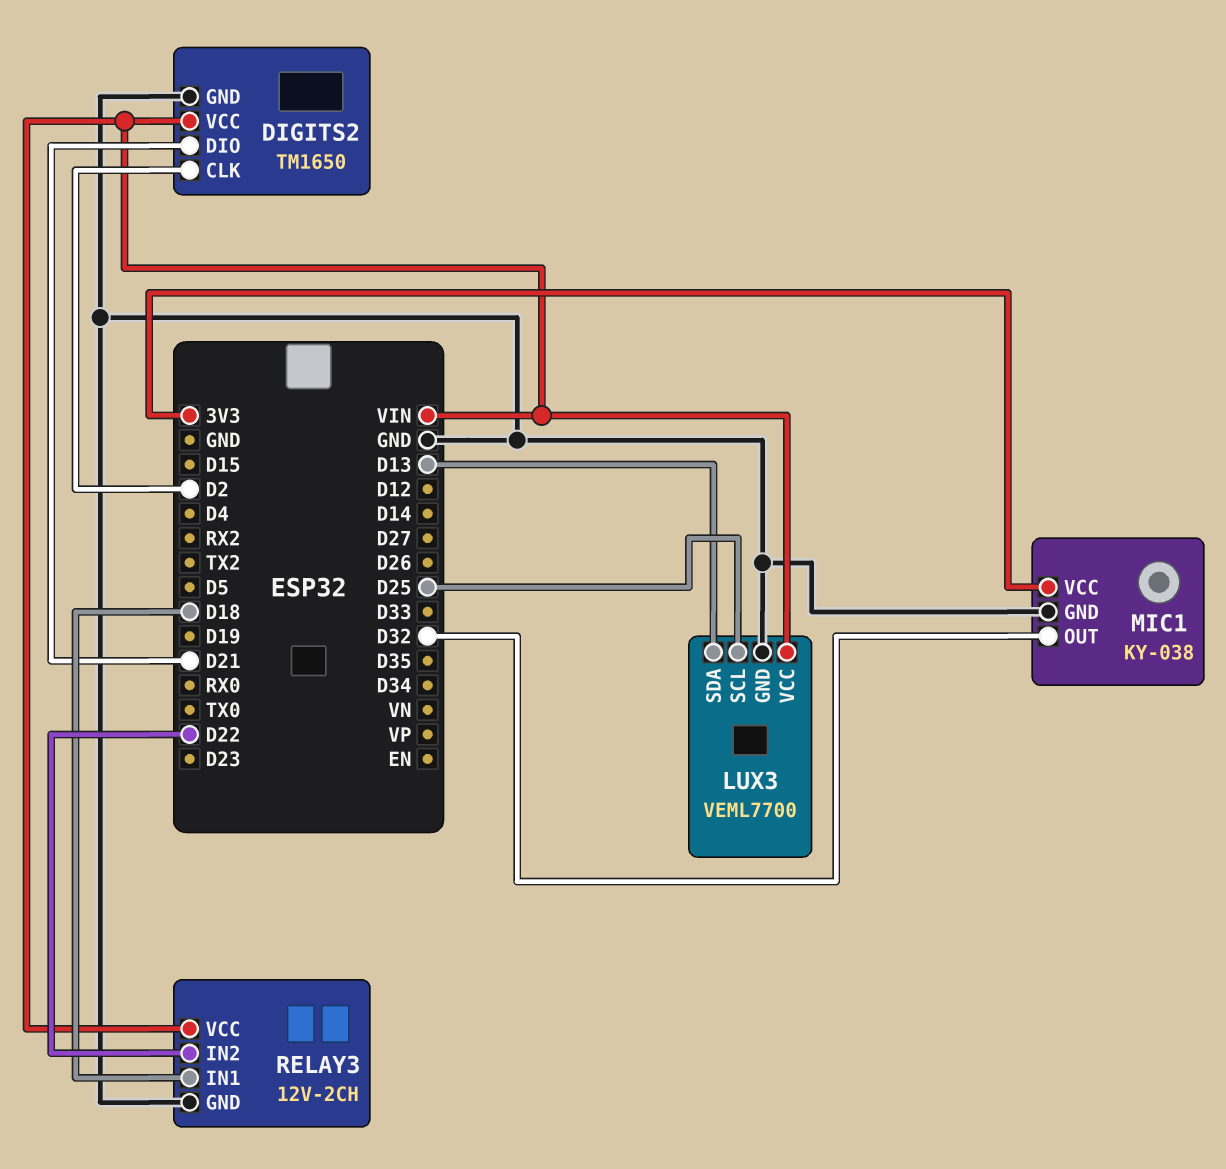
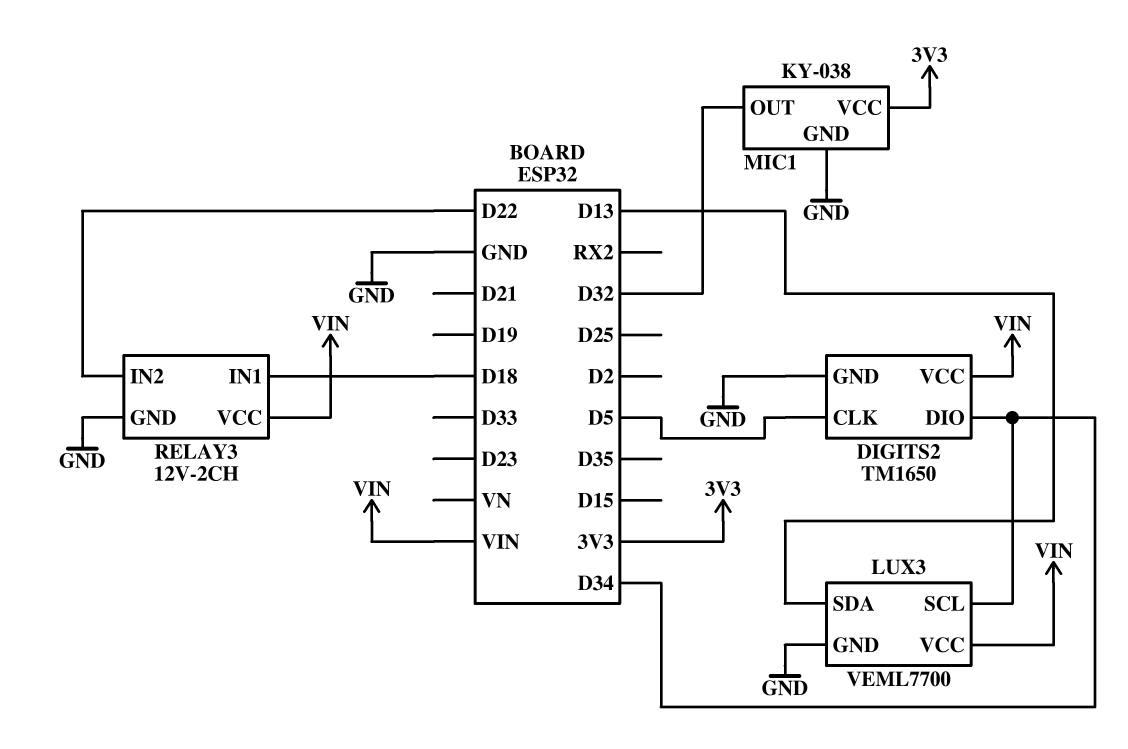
DIGITS2 pin CLK: D2 -> D5
DIGITS2 pin DIO: D21 -> D34
LUX3 pin SCL: D25 -> D34

